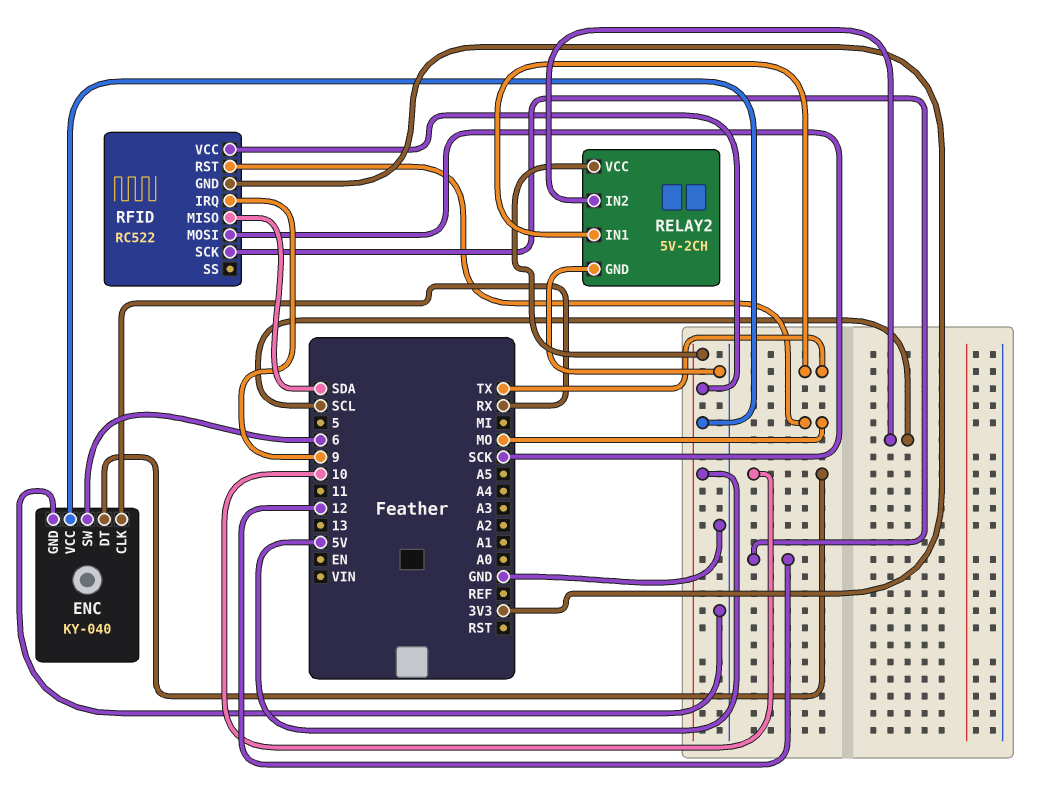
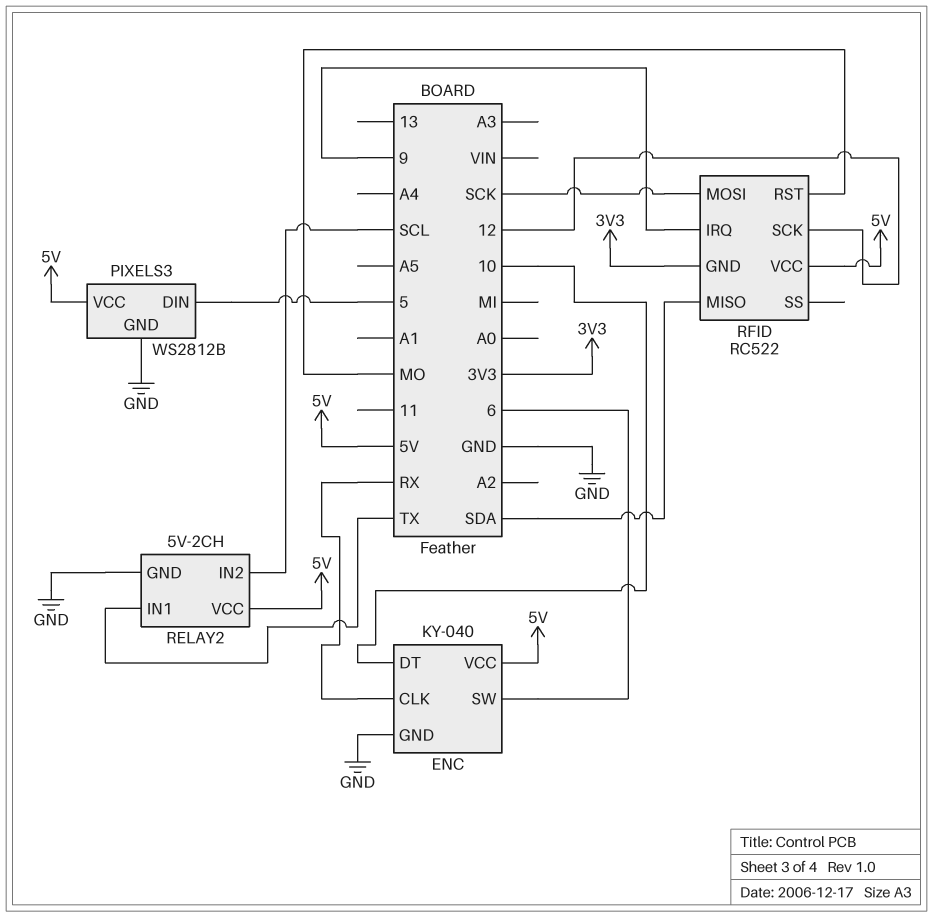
PIXELS3: none -> WS2812B
PIXELS3 pin DIN: none -> 5
PIXELS3 pin GND: none -> GND
PIXELS3 pin VCC: none -> 5V

